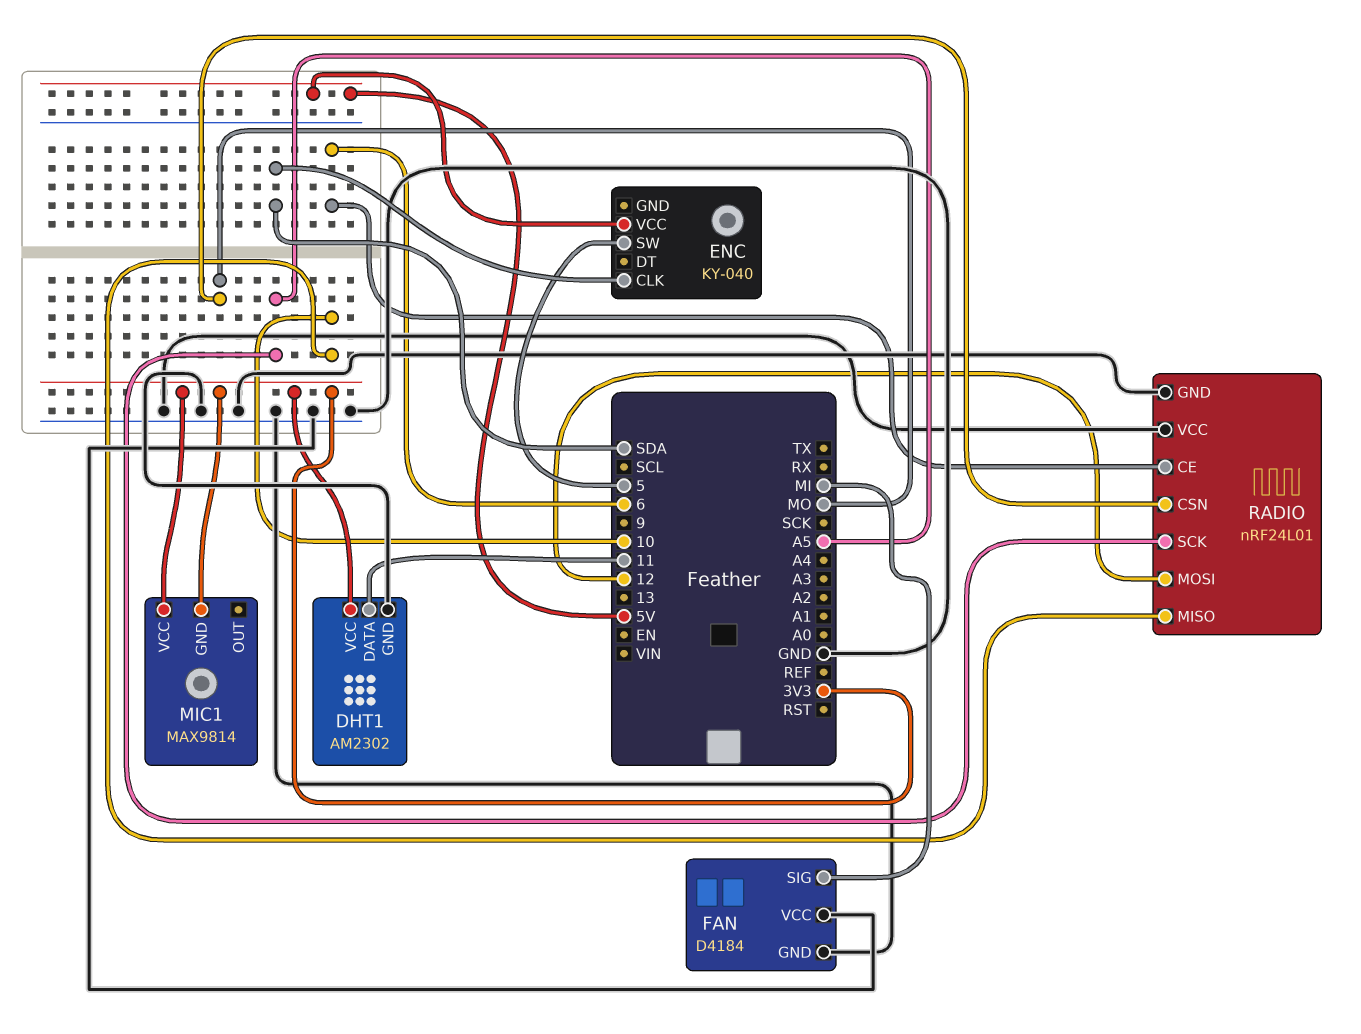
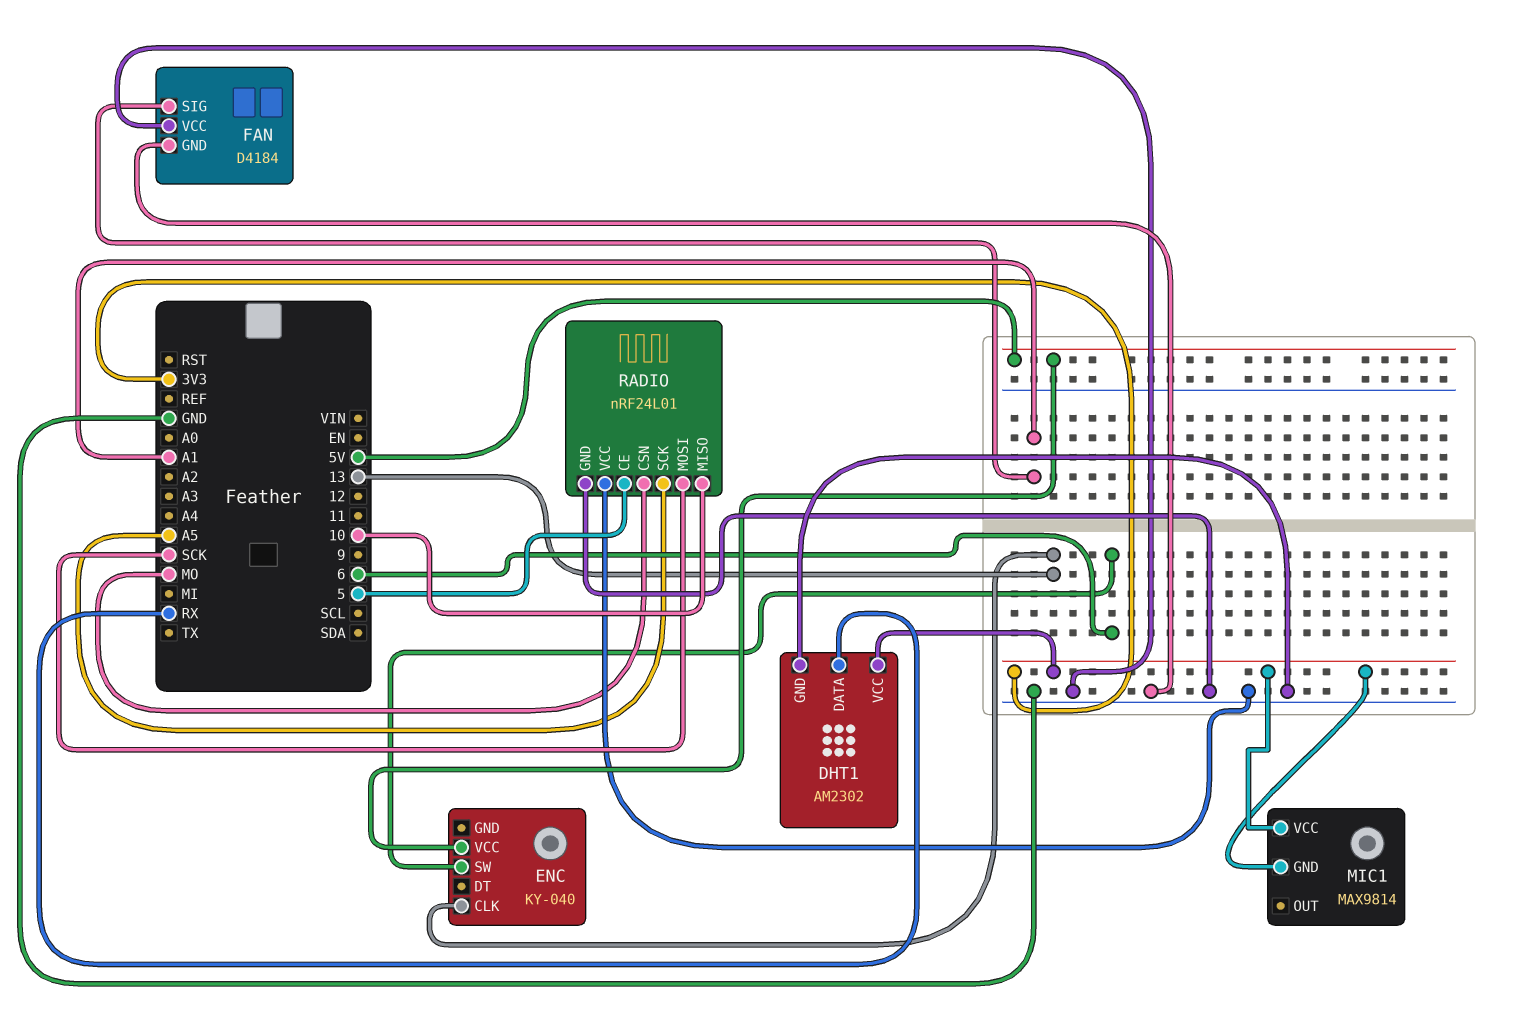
DHT1 pin DATA: 11 -> RX
ENC pin CLK: SDA -> 13
ENC pin SW: 5 -> 6
FAN pin SIG: MI -> A1
RADIO pin CE: 6 -> 5
RADIO pin MOSI: 12 -> SCK

